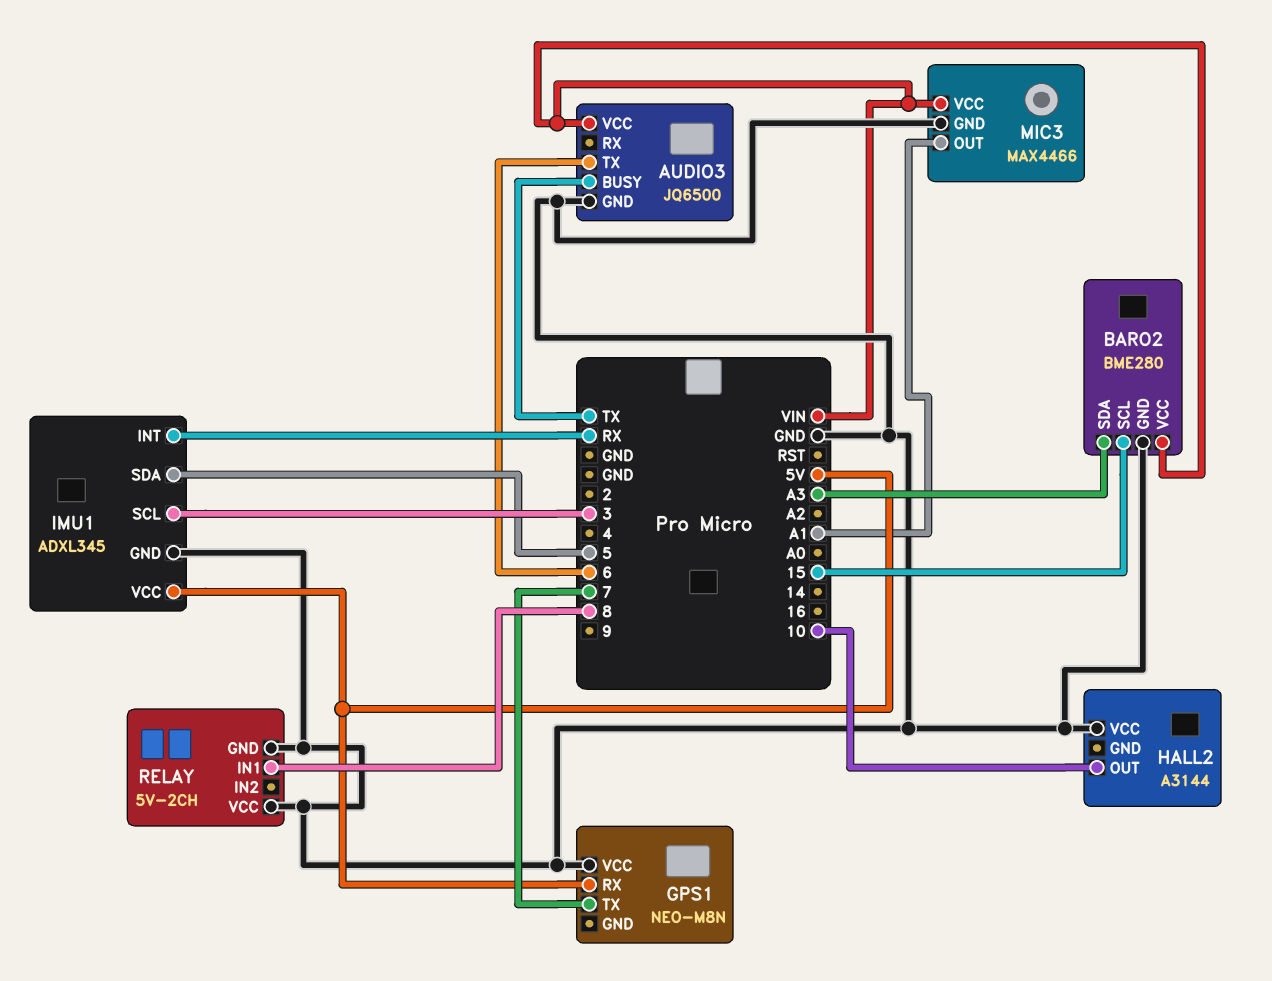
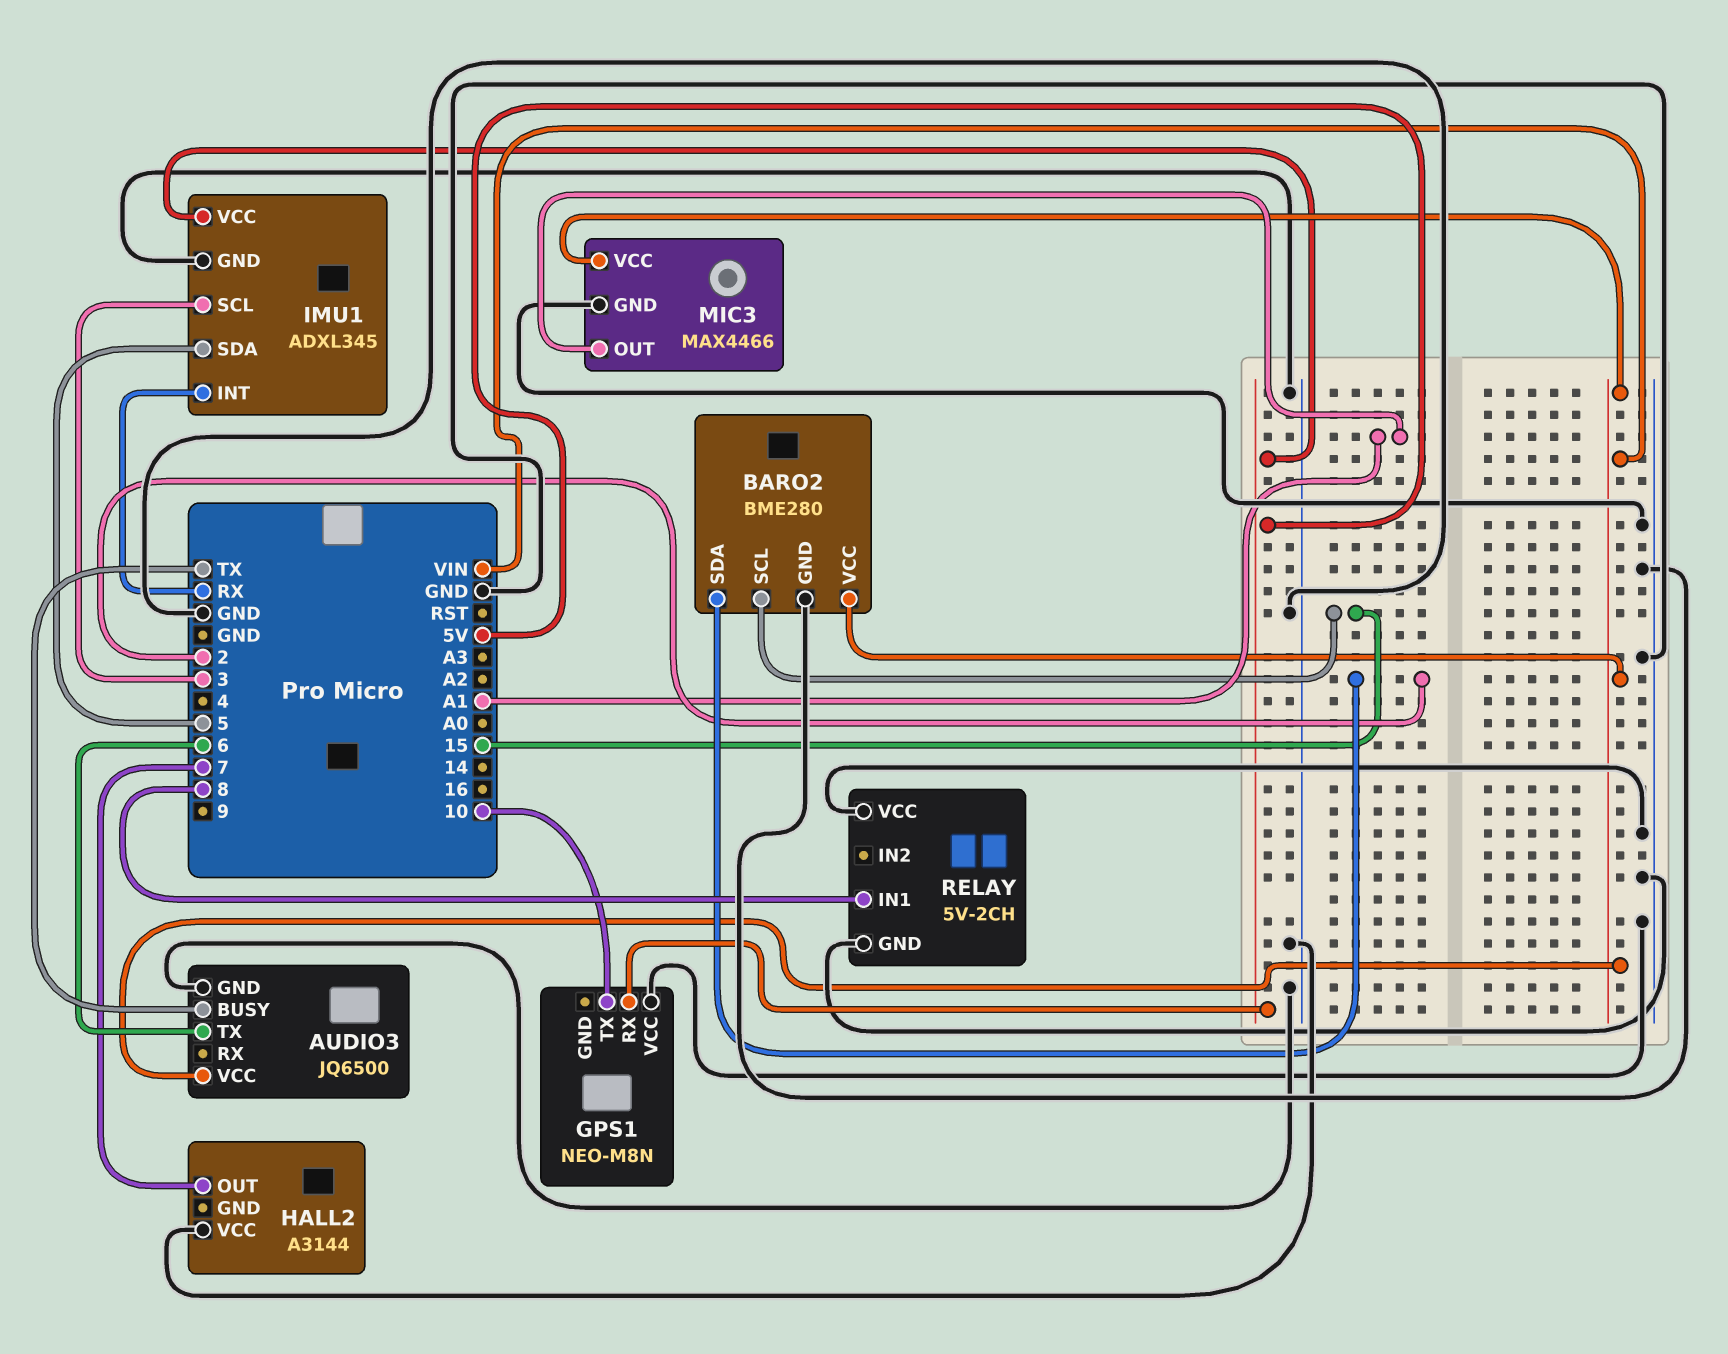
BARO2 pin SDA: A3 -> 2
GPS1 pin TX: 7 -> 10
HALL2 pin OUT: 10 -> 7

